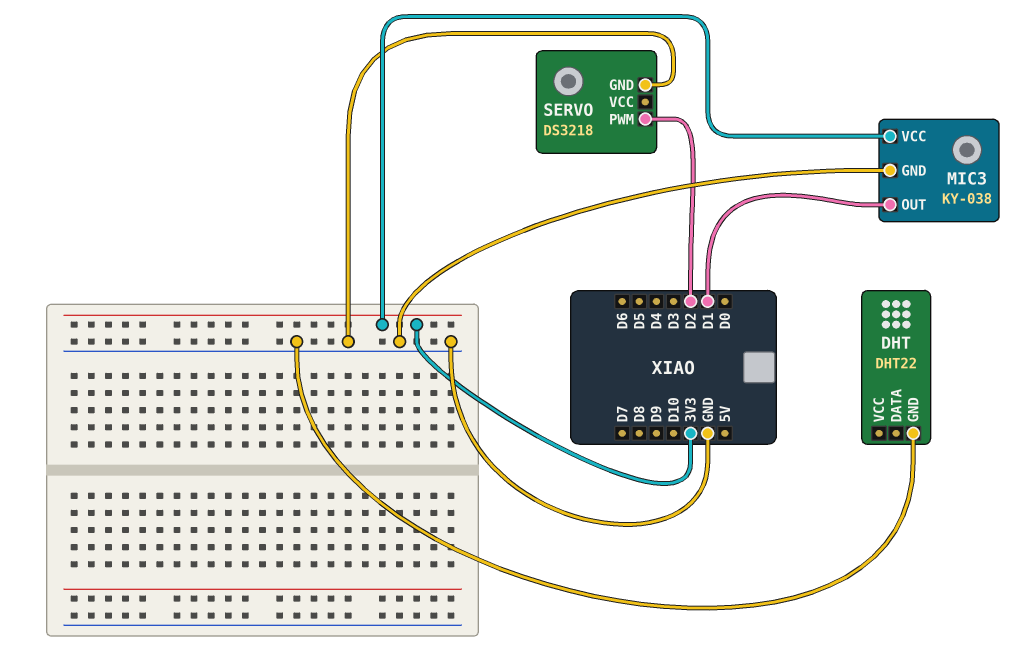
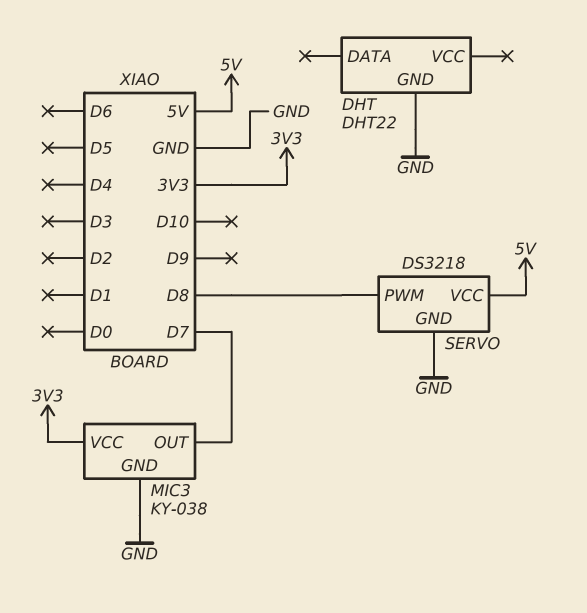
MIC3 pin OUT: D1 -> D7
SERVO pin PWM: D2 -> D8
SERVO pin VCC: none -> 5V

